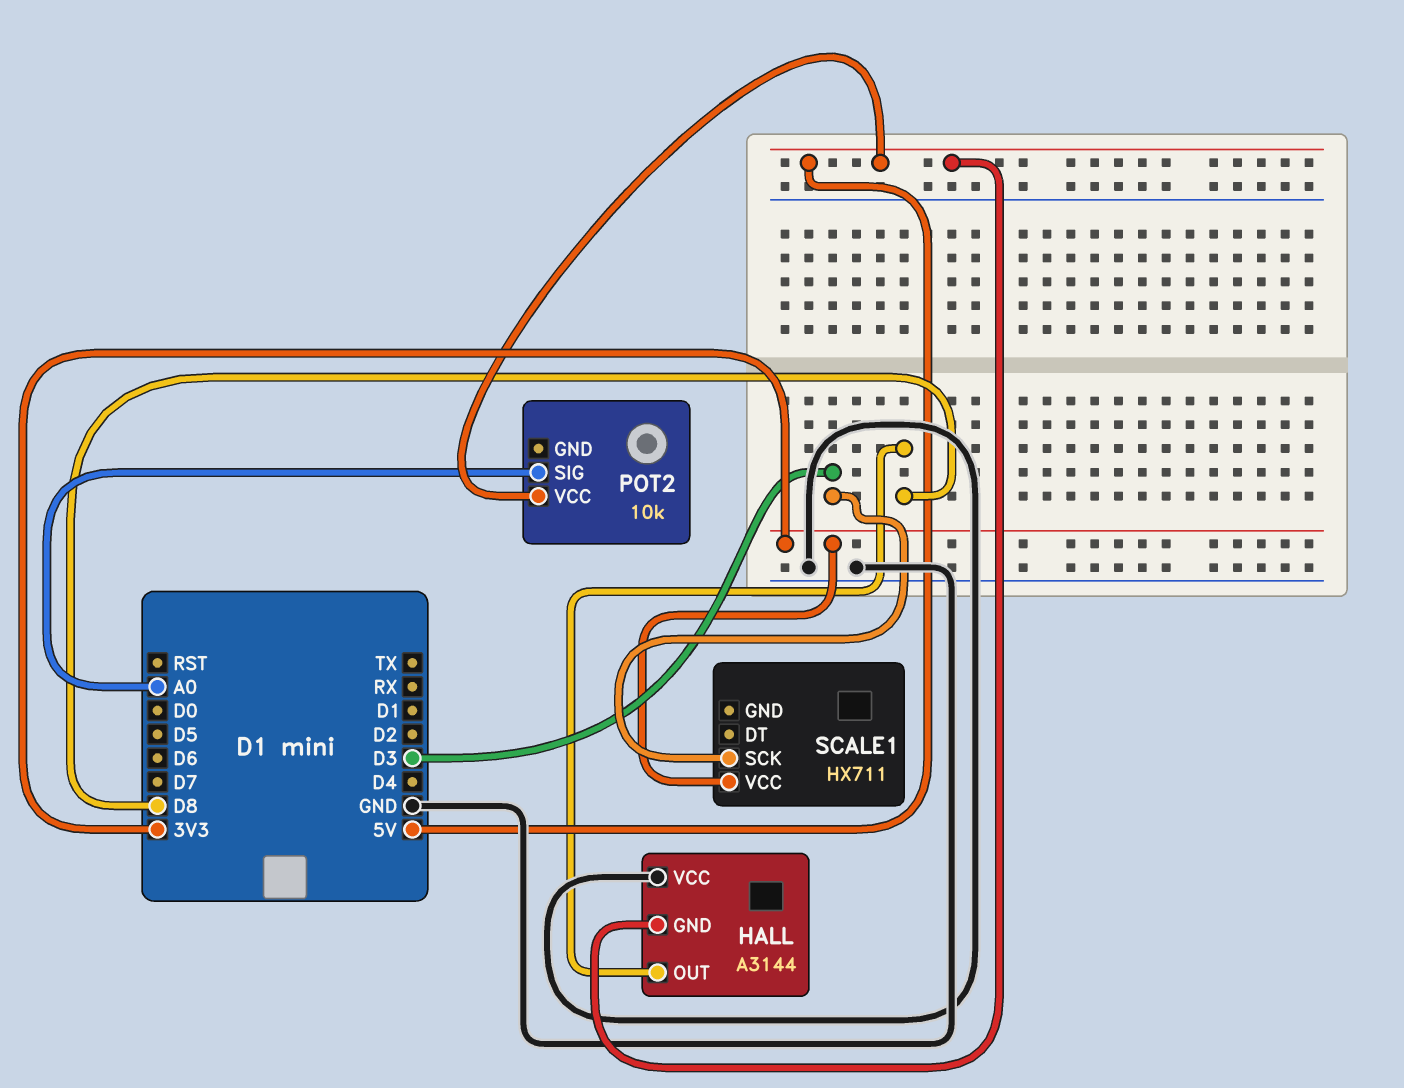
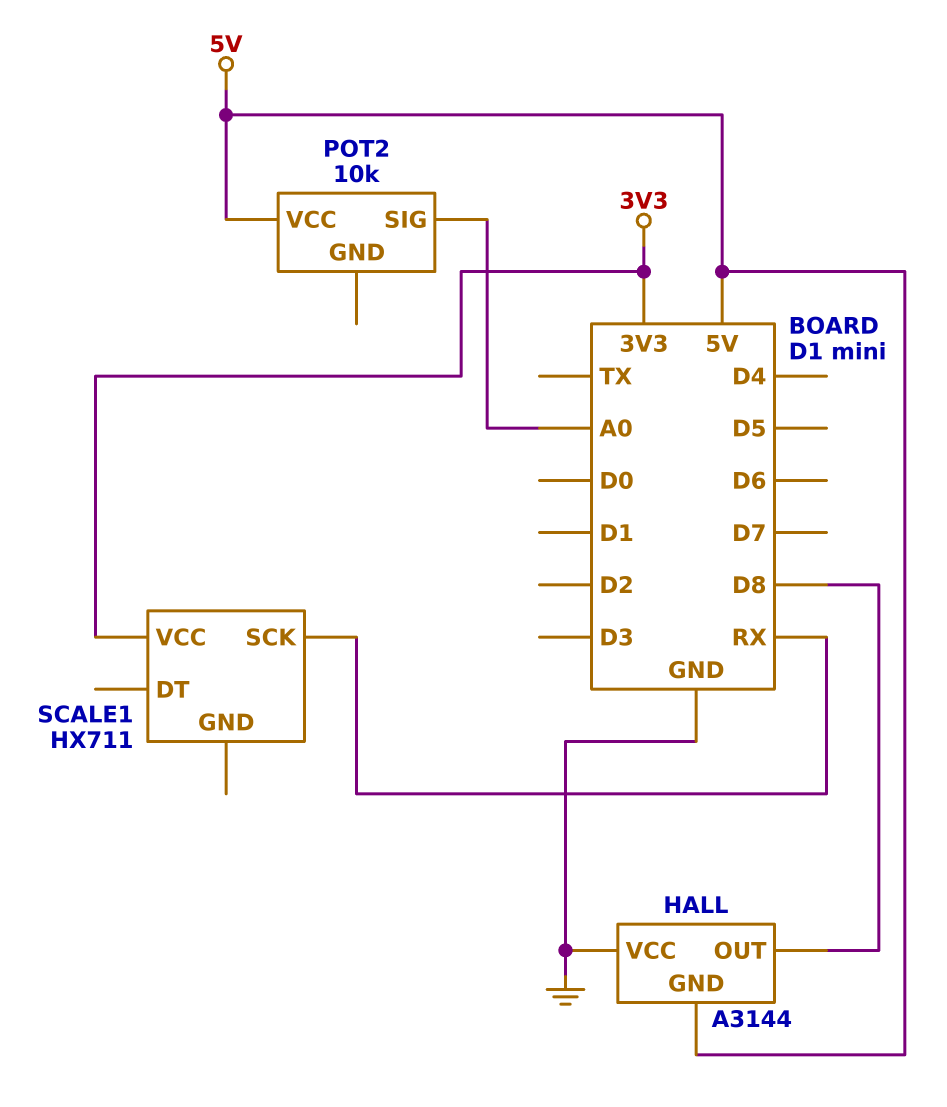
SCALE1 pin SCK: D3 -> RX

